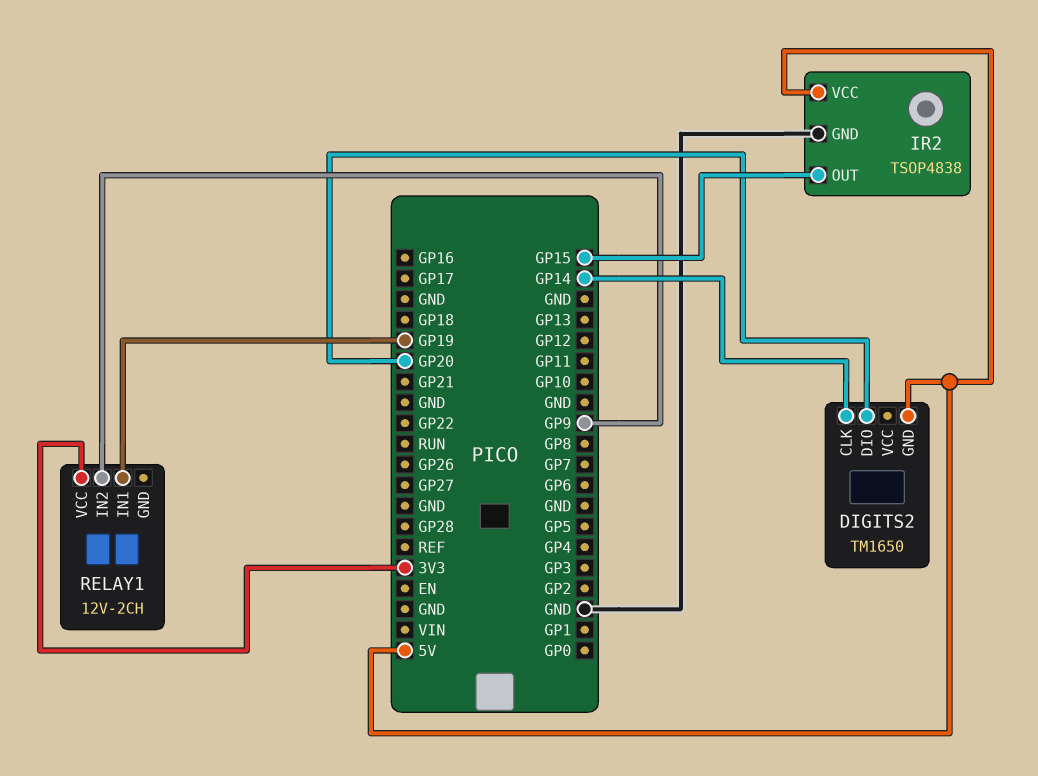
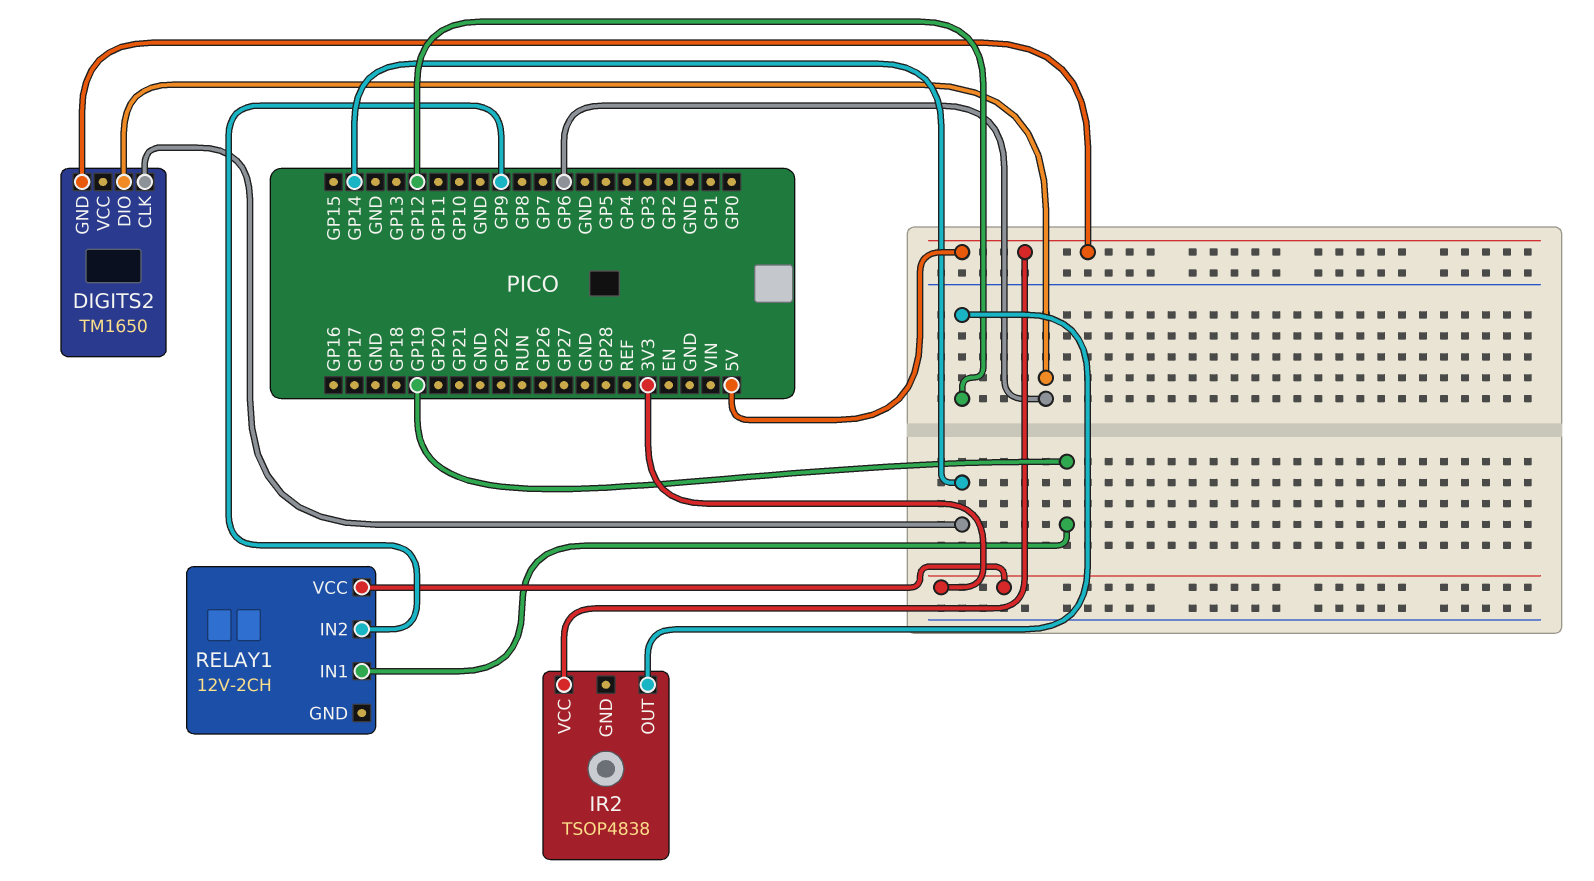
DIGITS2 pin DIO: GP20 -> GP6
IR2 pin GND: GND -> none
IR2 pin OUT: GP15 -> GP12

